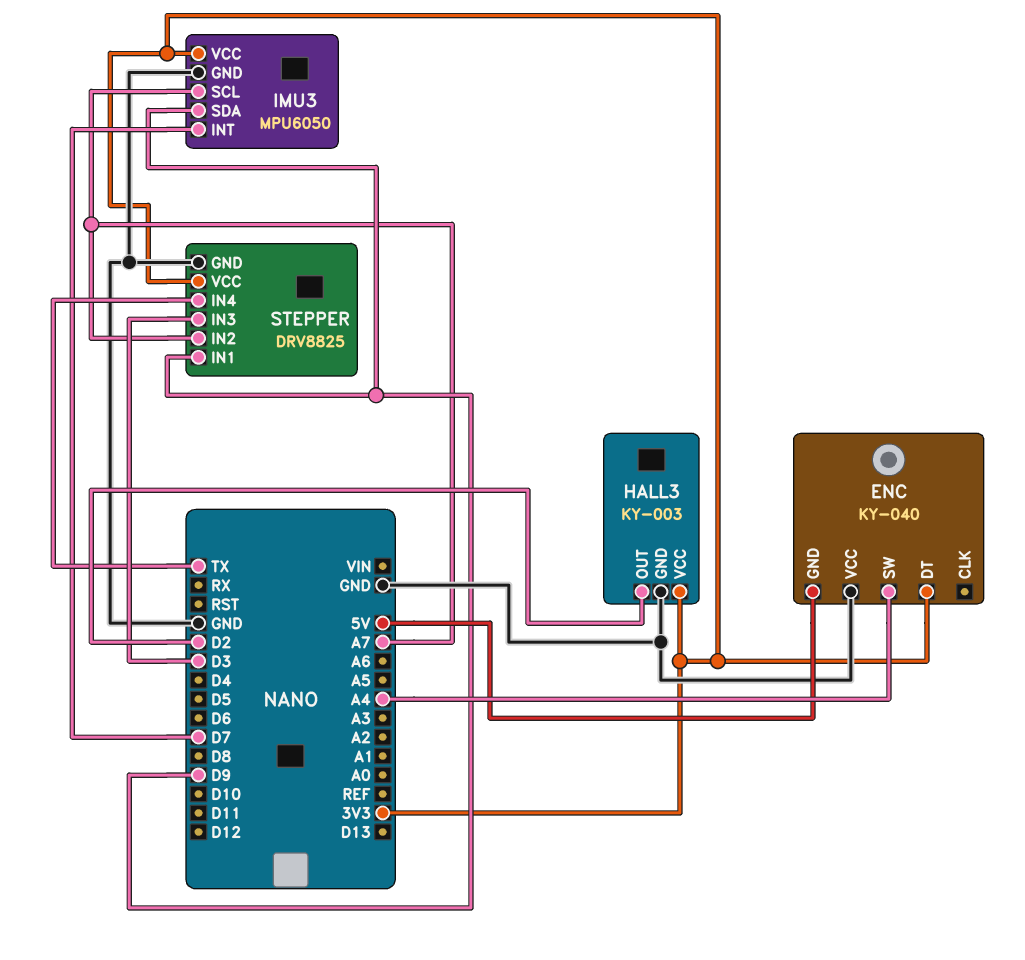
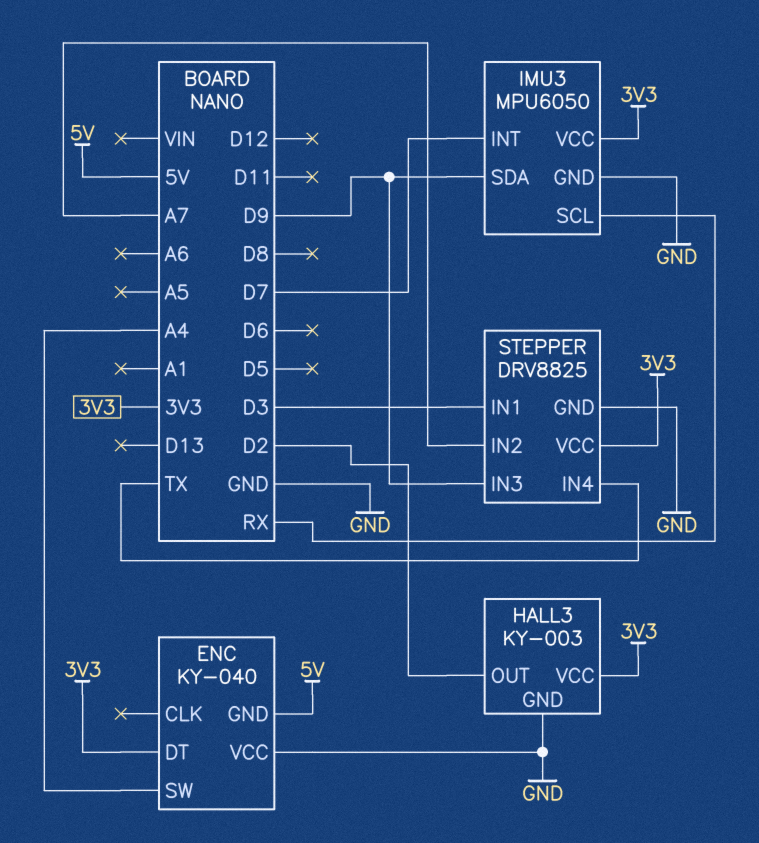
IMU3 pin SCL: A7 -> RX
STEPPER pin IN1: D9 -> D3
STEPPER pin IN3: D3 -> D9

